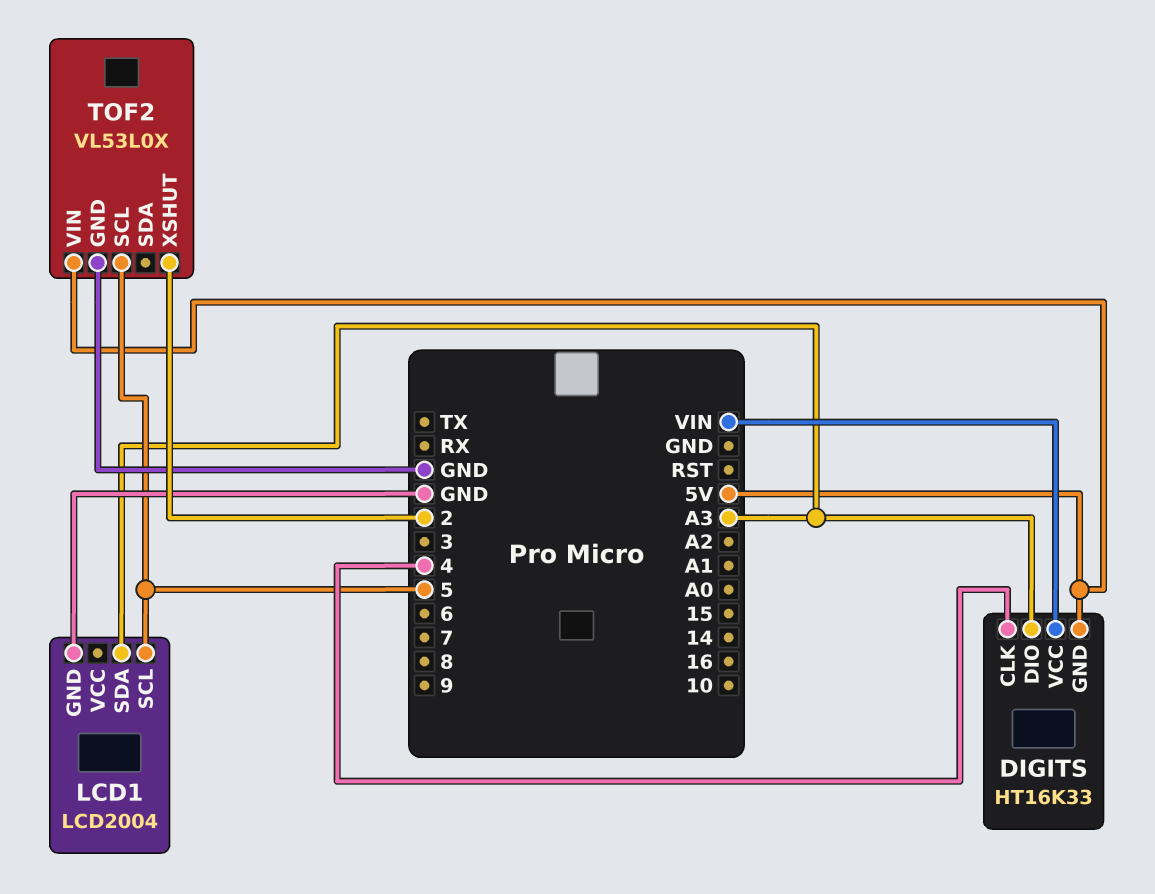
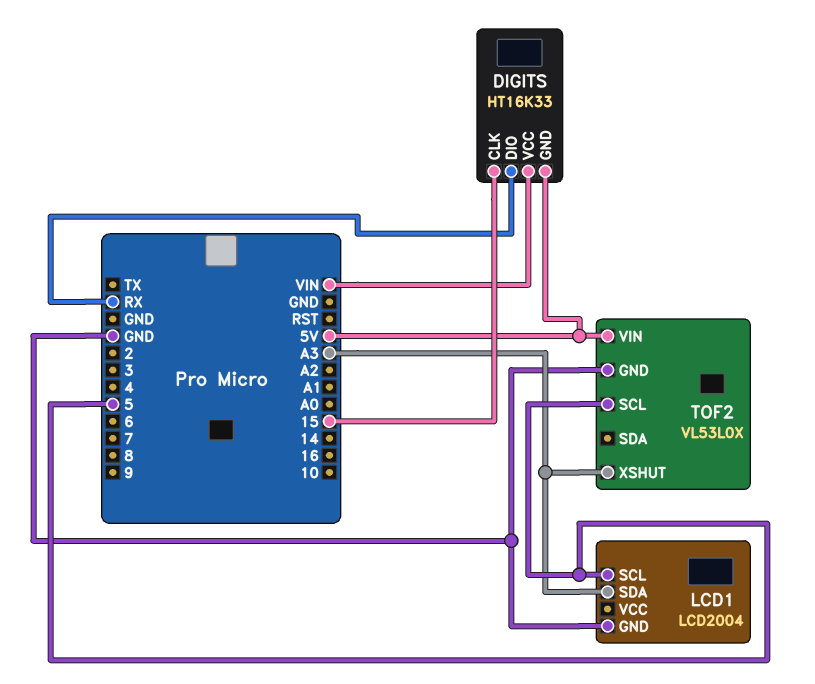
DIGITS pin CLK: 4 -> 15
DIGITS pin DIO: A3 -> RX
TOF2 pin XSHUT: 2 -> A3

